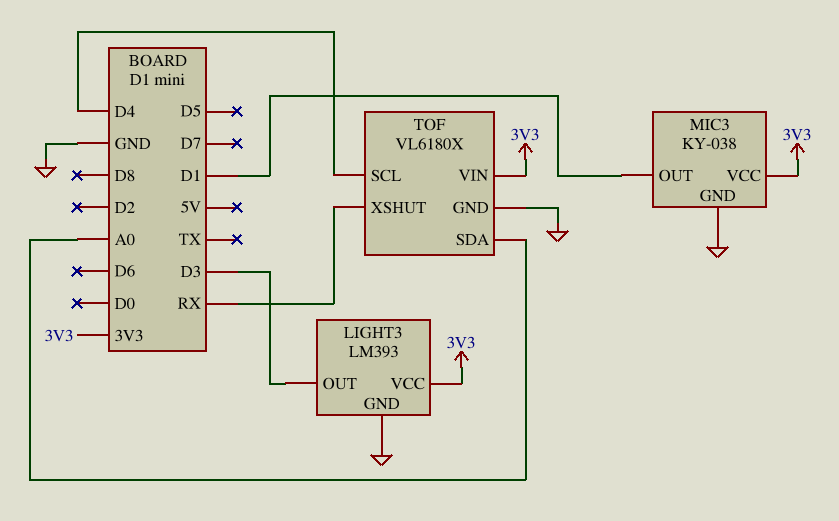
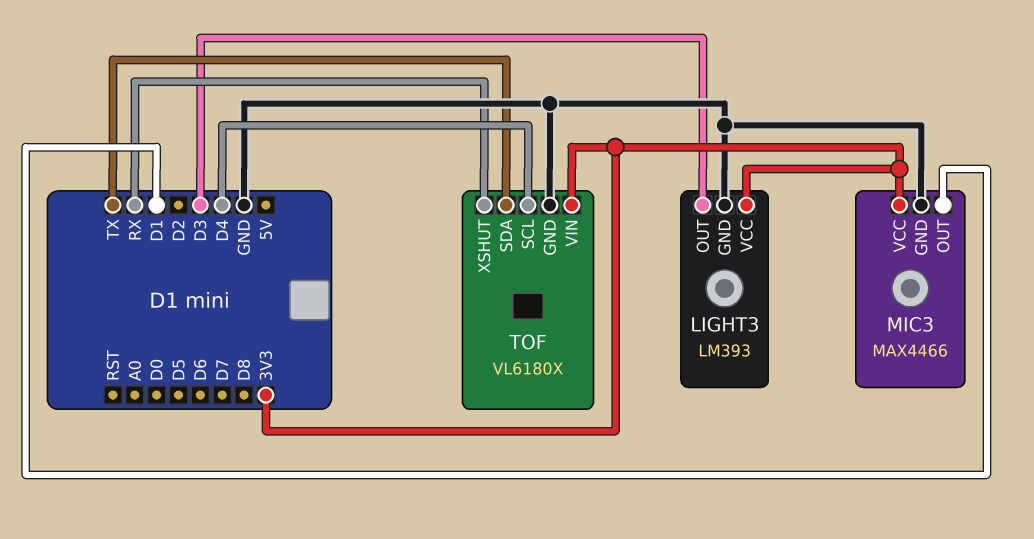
MIC3: KY-038 -> MAX4466
TOF pin SDA: A0 -> TX

